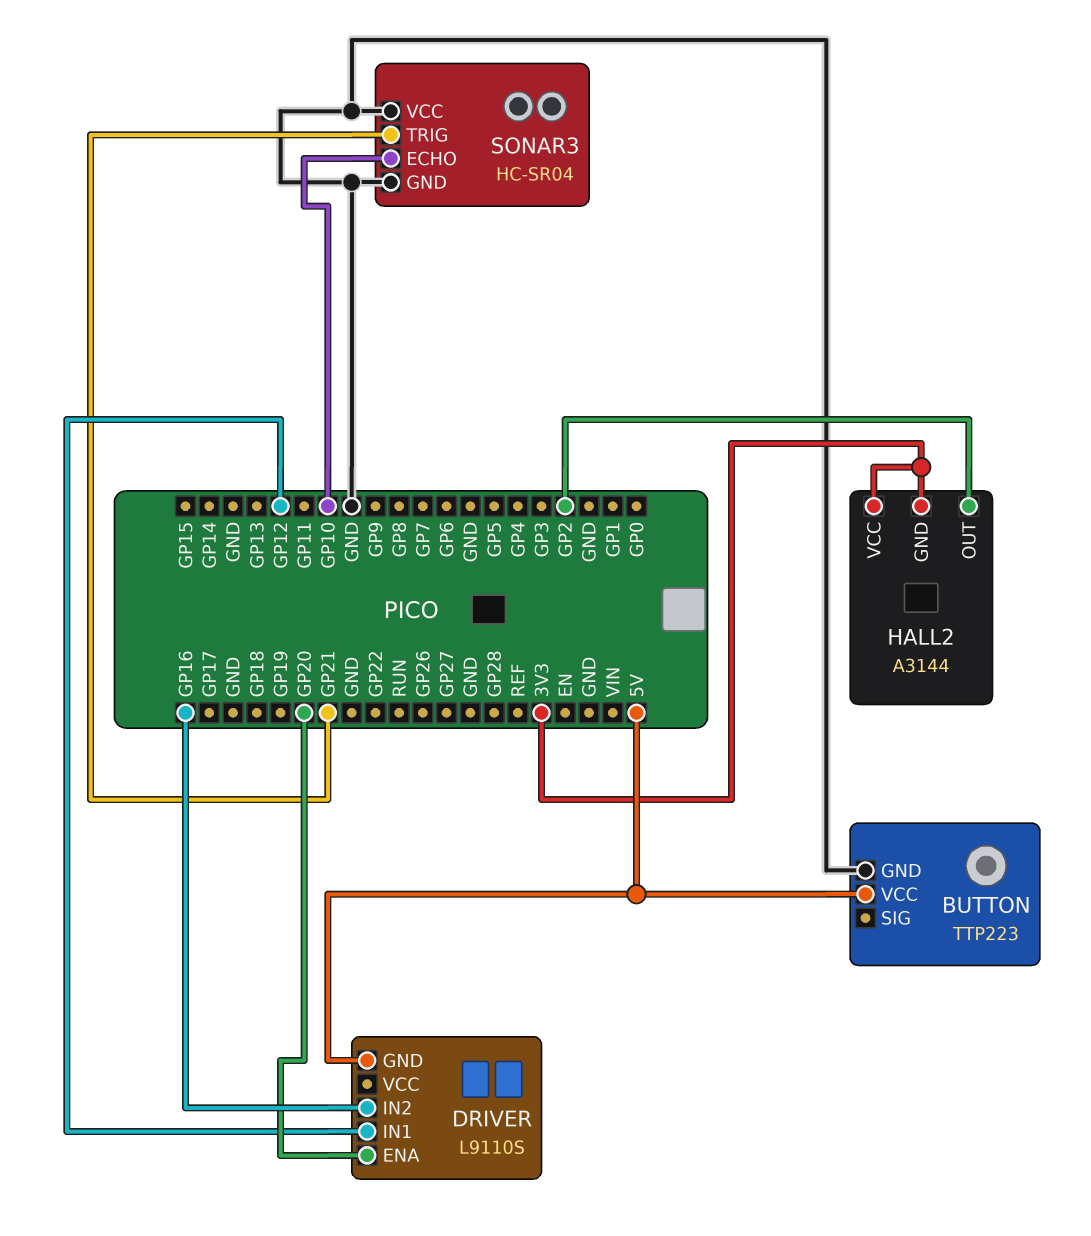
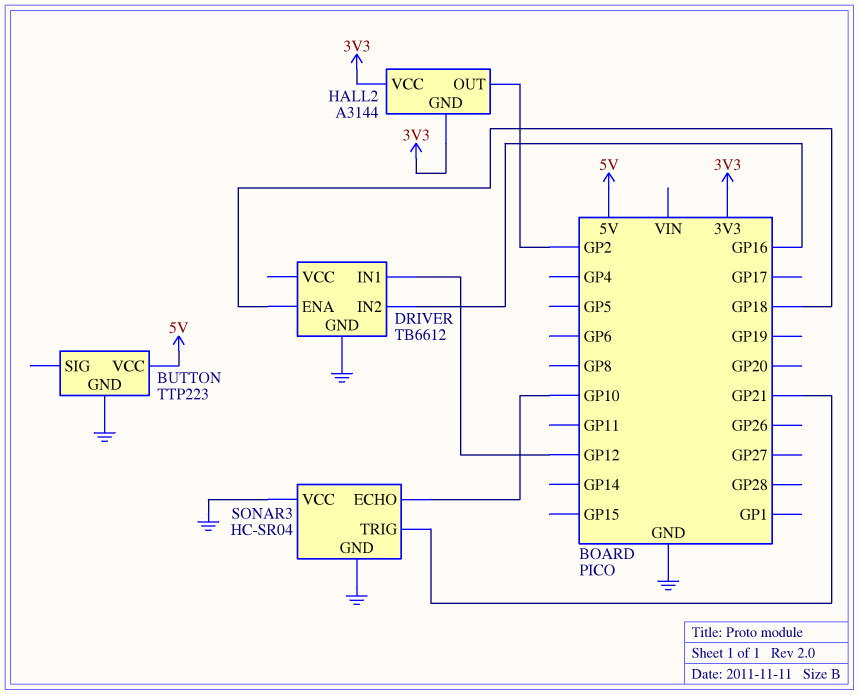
DRIVER: L9110S -> TB6612
DRIVER pin ENA: GP20 -> GP18
DRIVER pin GND: 5V -> GND

